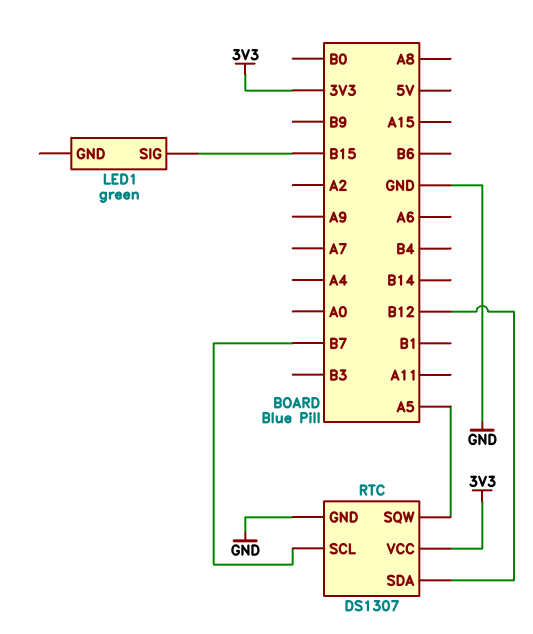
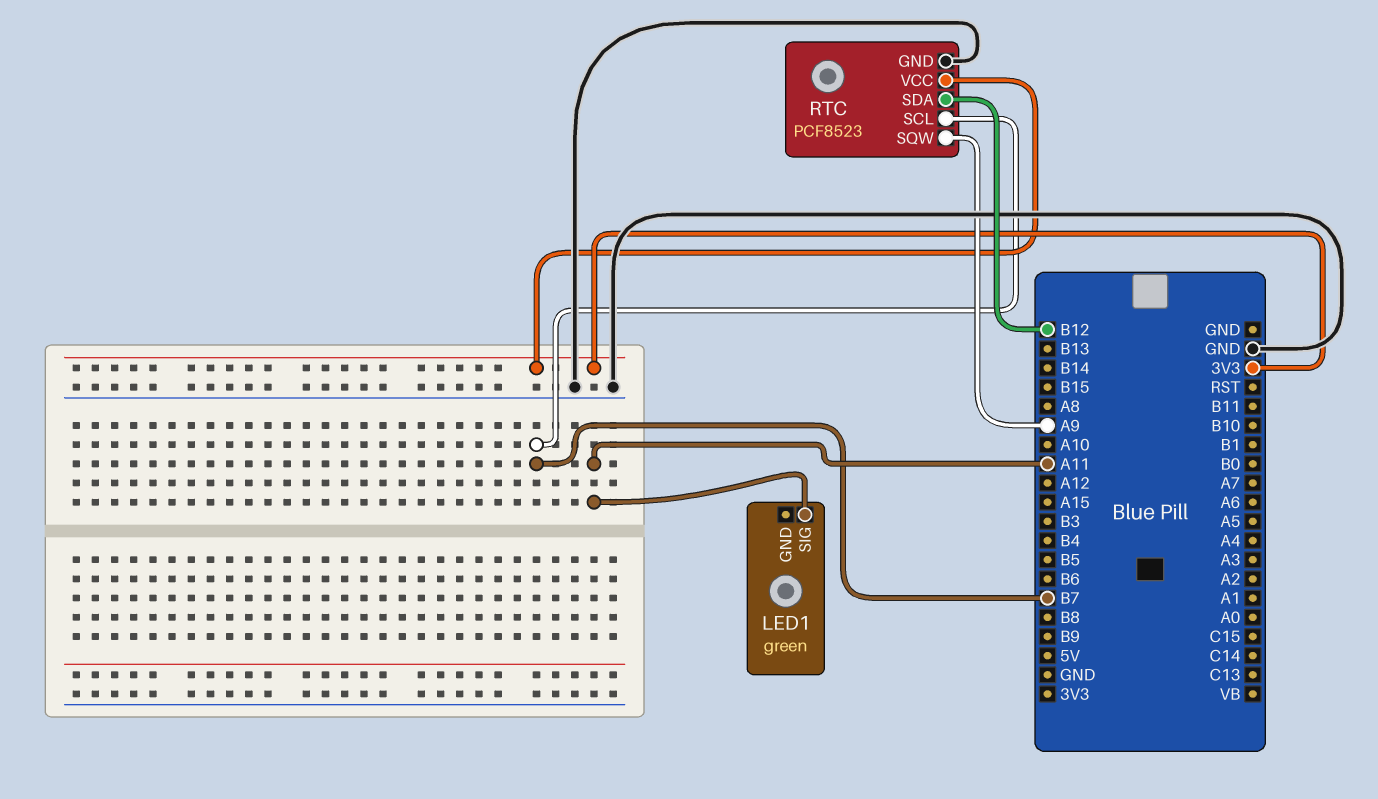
LED1 pin SIG: B15 -> A11
RTC: DS1307 -> PCF8523
RTC pin SQW: A5 -> A9

